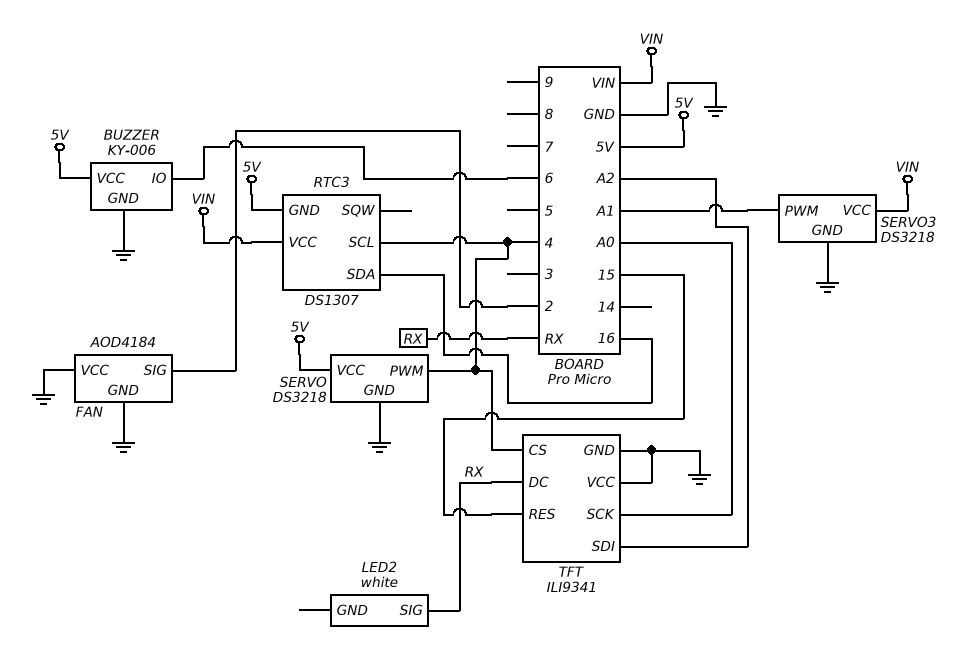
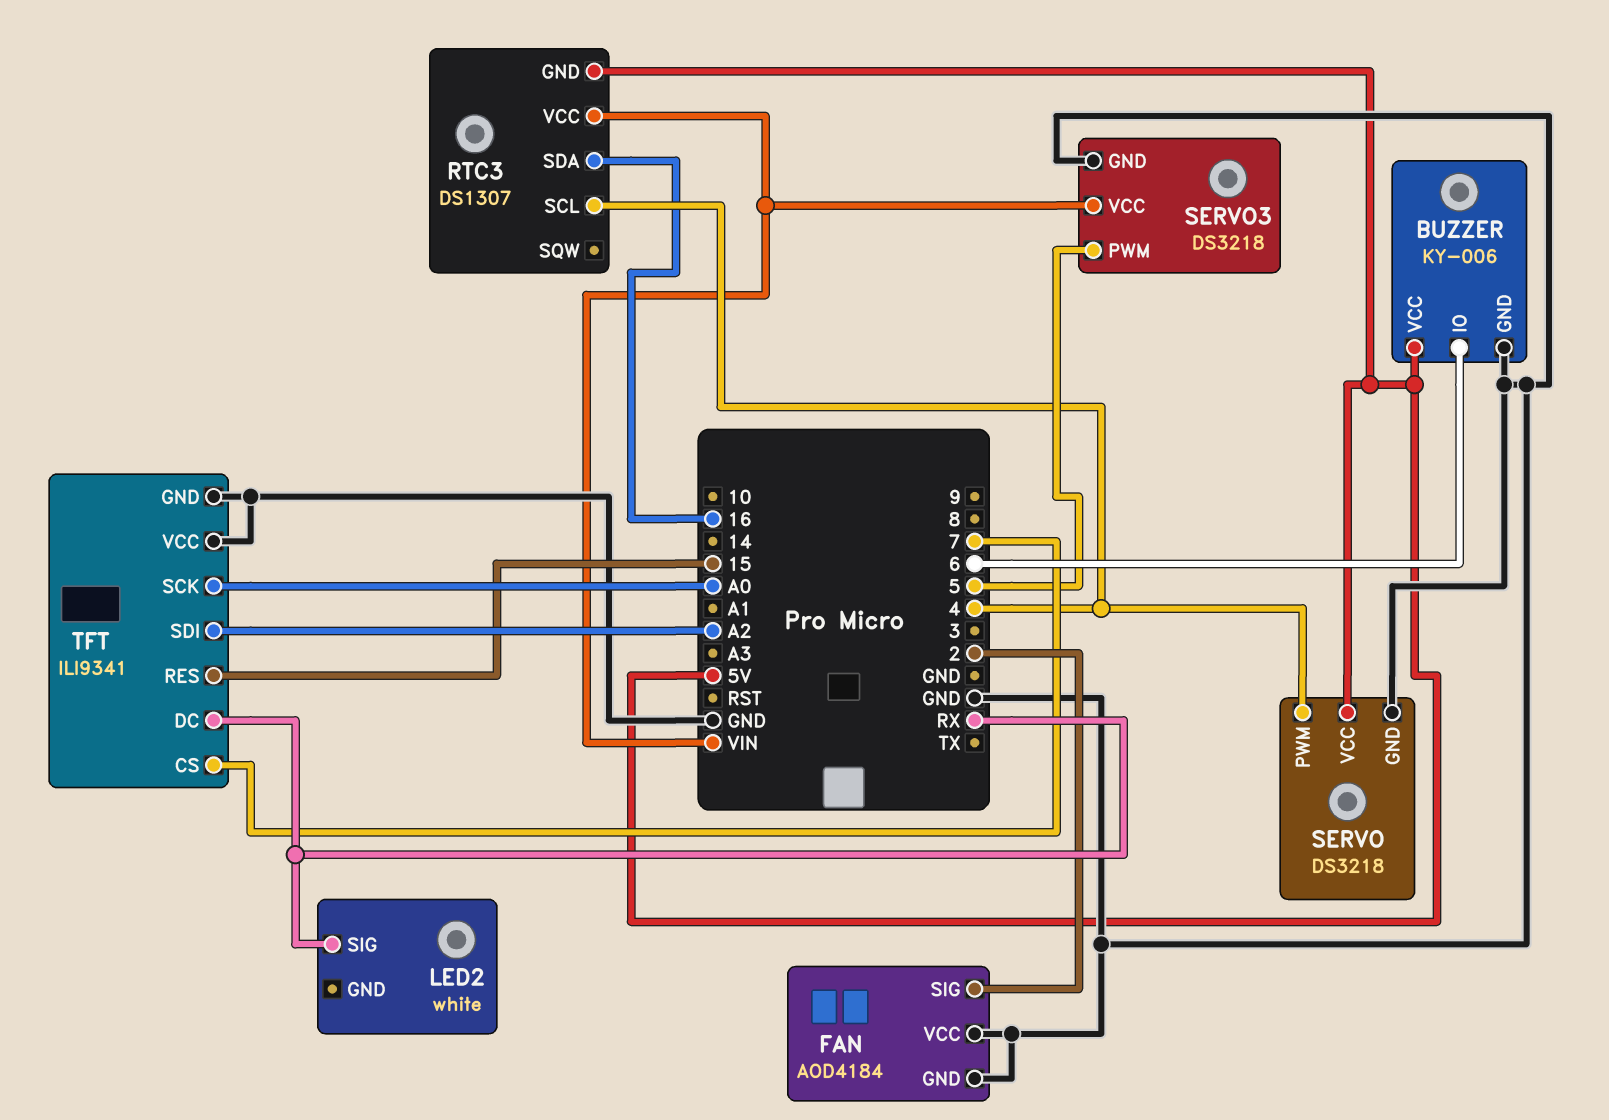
SERVO3 pin PWM: A1 -> 5
TFT pin CS: 4 -> 7

